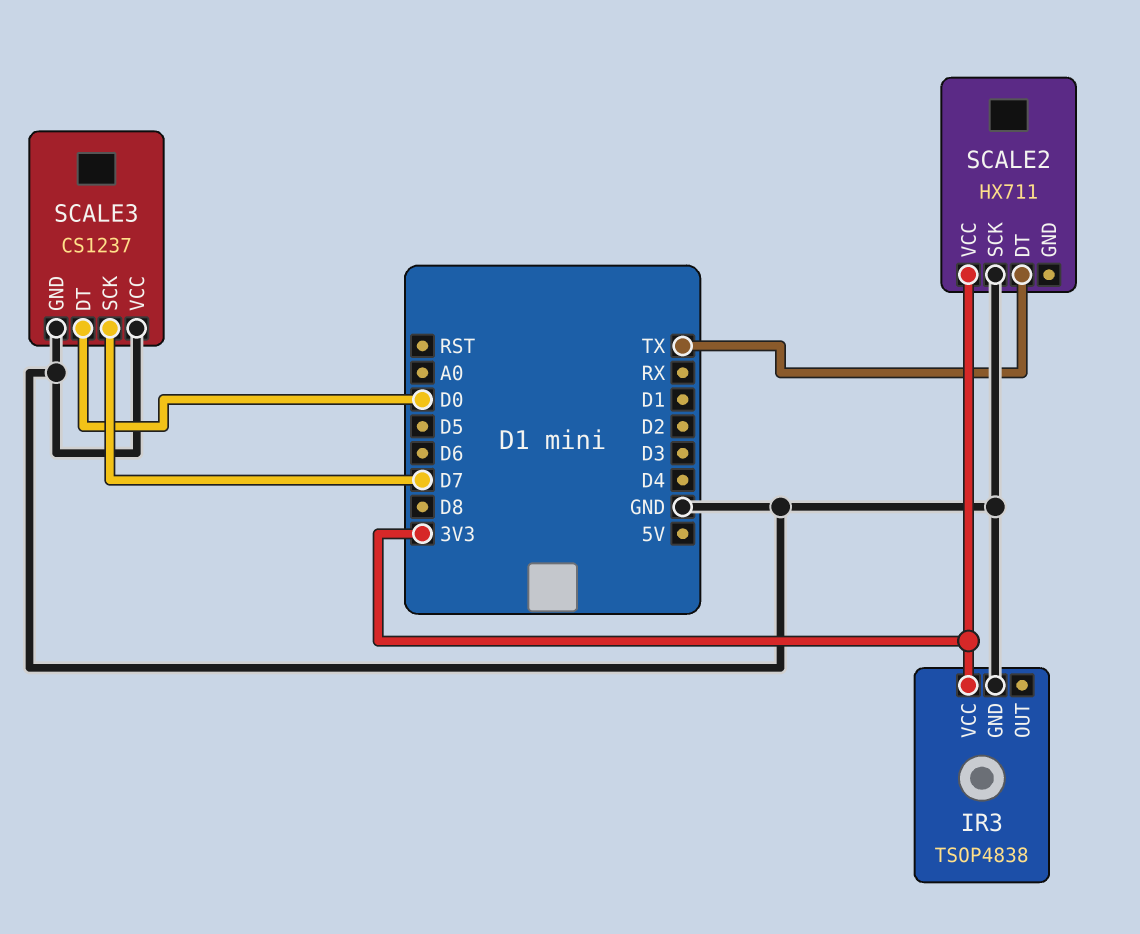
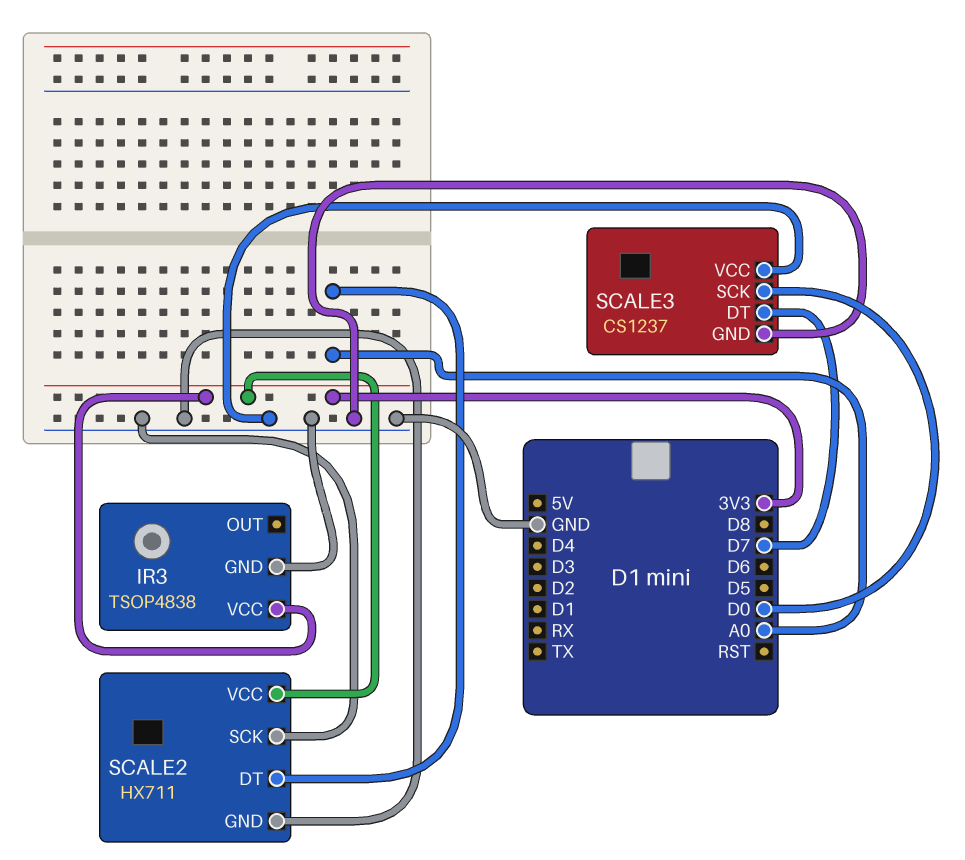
SCALE2 pin DT: TX -> A0
SCALE2 pin GND: none -> GND
SCALE3 pin DT: D0 -> D7
SCALE3 pin SCK: D7 -> D0

